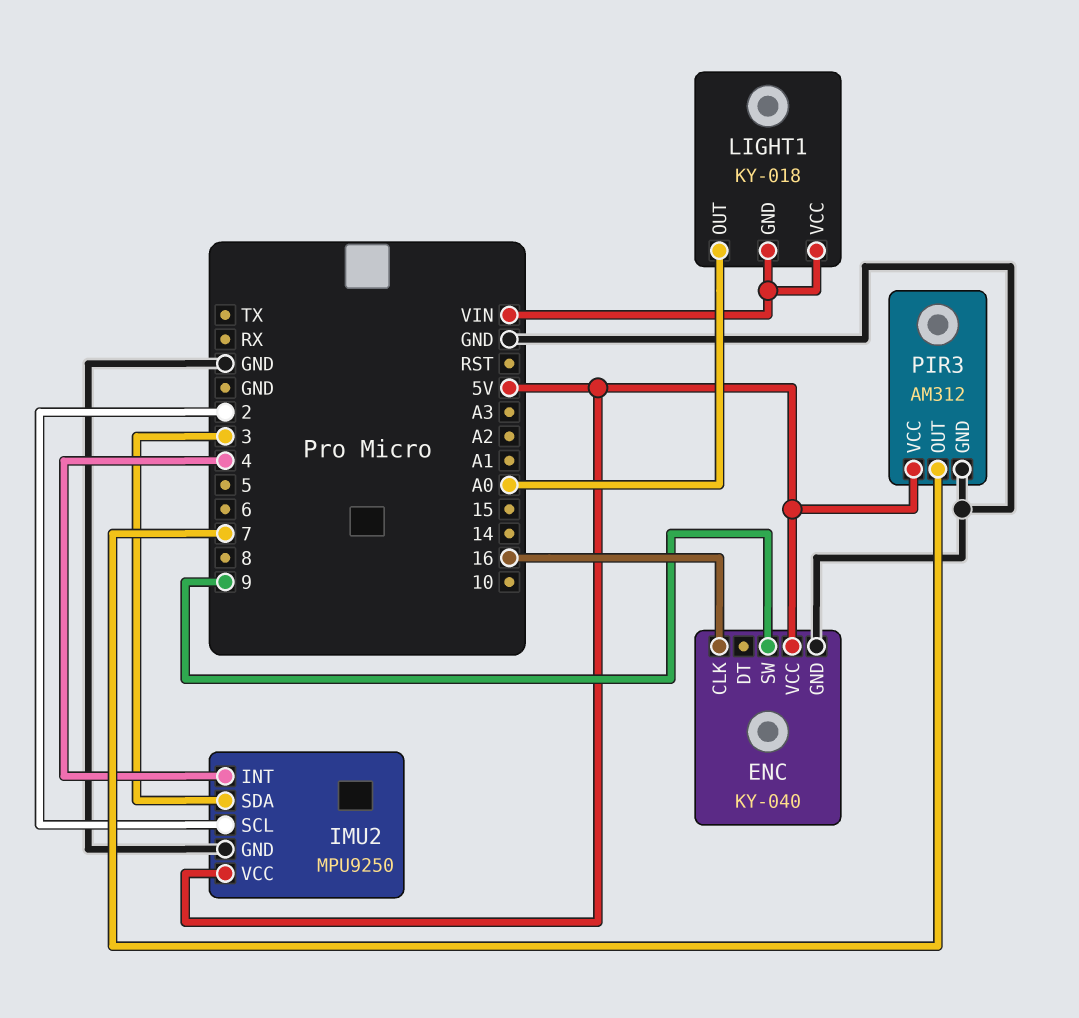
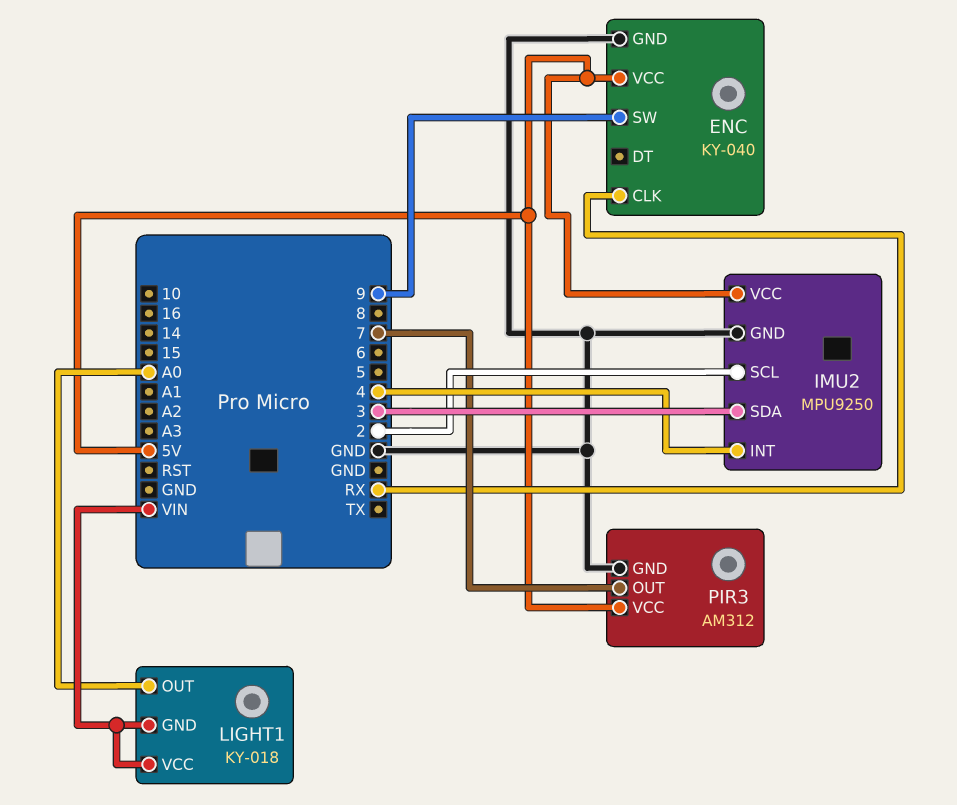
ENC pin CLK: 16 -> RX

